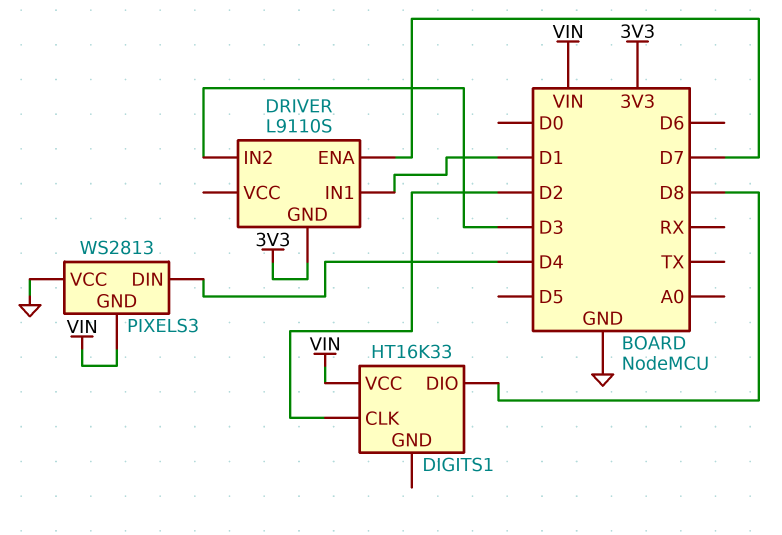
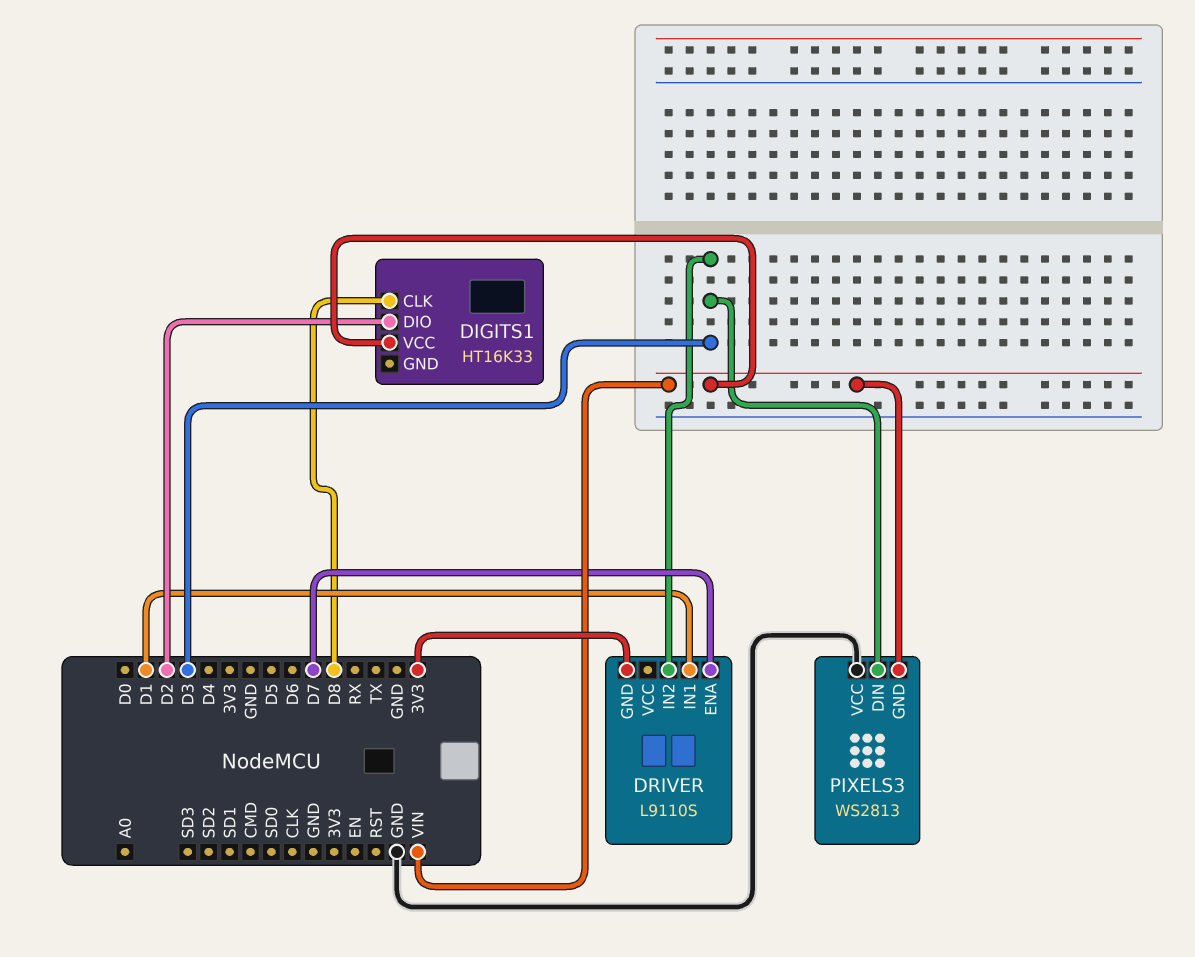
DIGITS1 pin CLK: D2 -> D8
DIGITS1 pin DIO: D8 -> D2
PIXELS3 pin DIN: D4 -> D3

